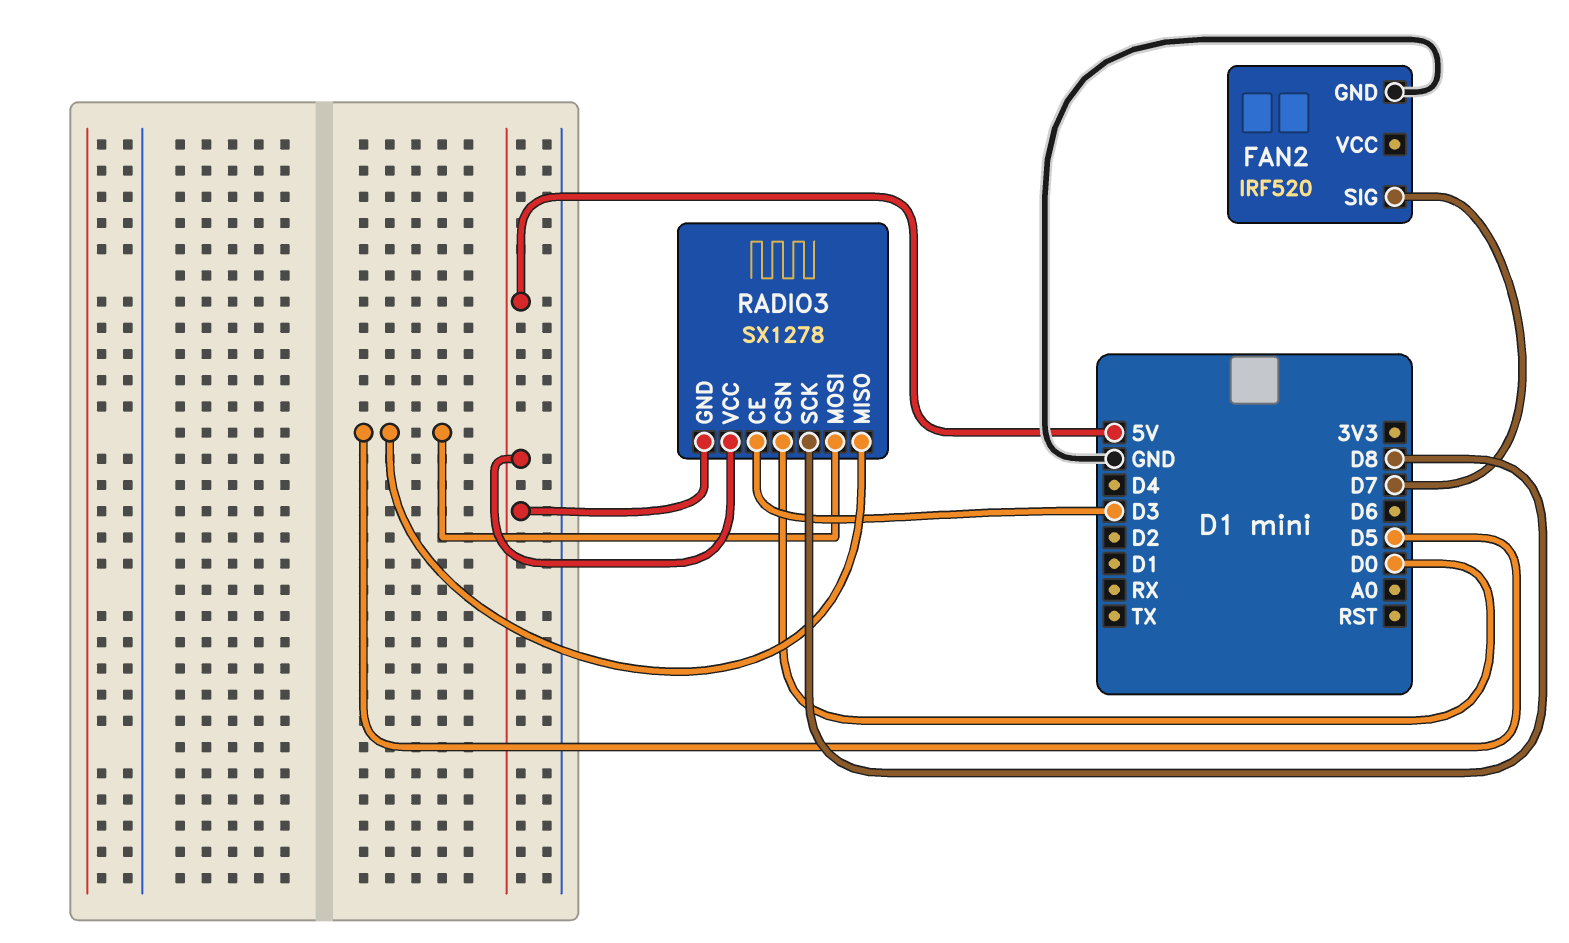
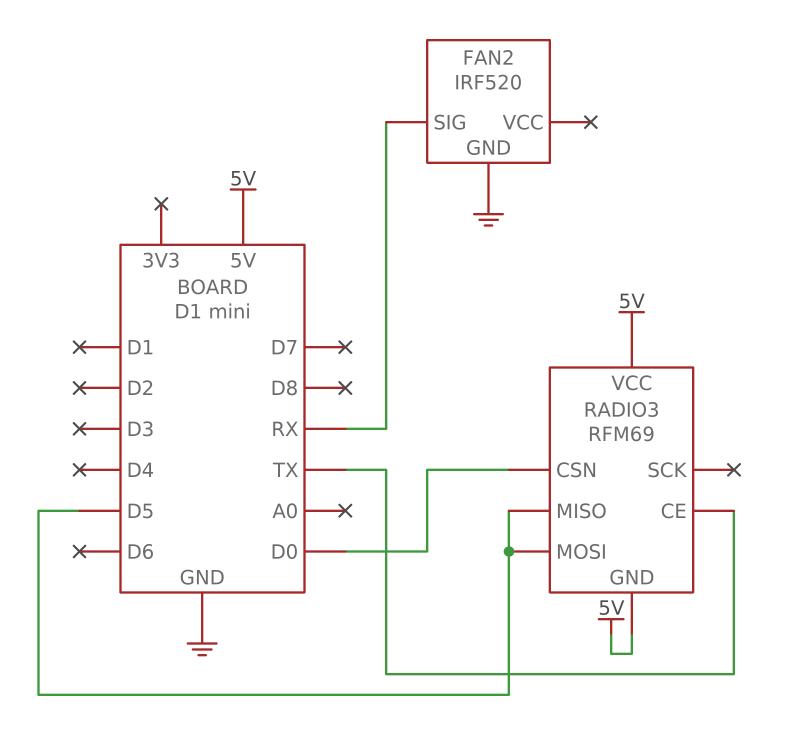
FAN2 pin SIG: D7 -> RX
RADIO3: SX1278 -> RFM69
RADIO3 pin CE: D3 -> TX
RADIO3 pin SCK: D8 -> none

